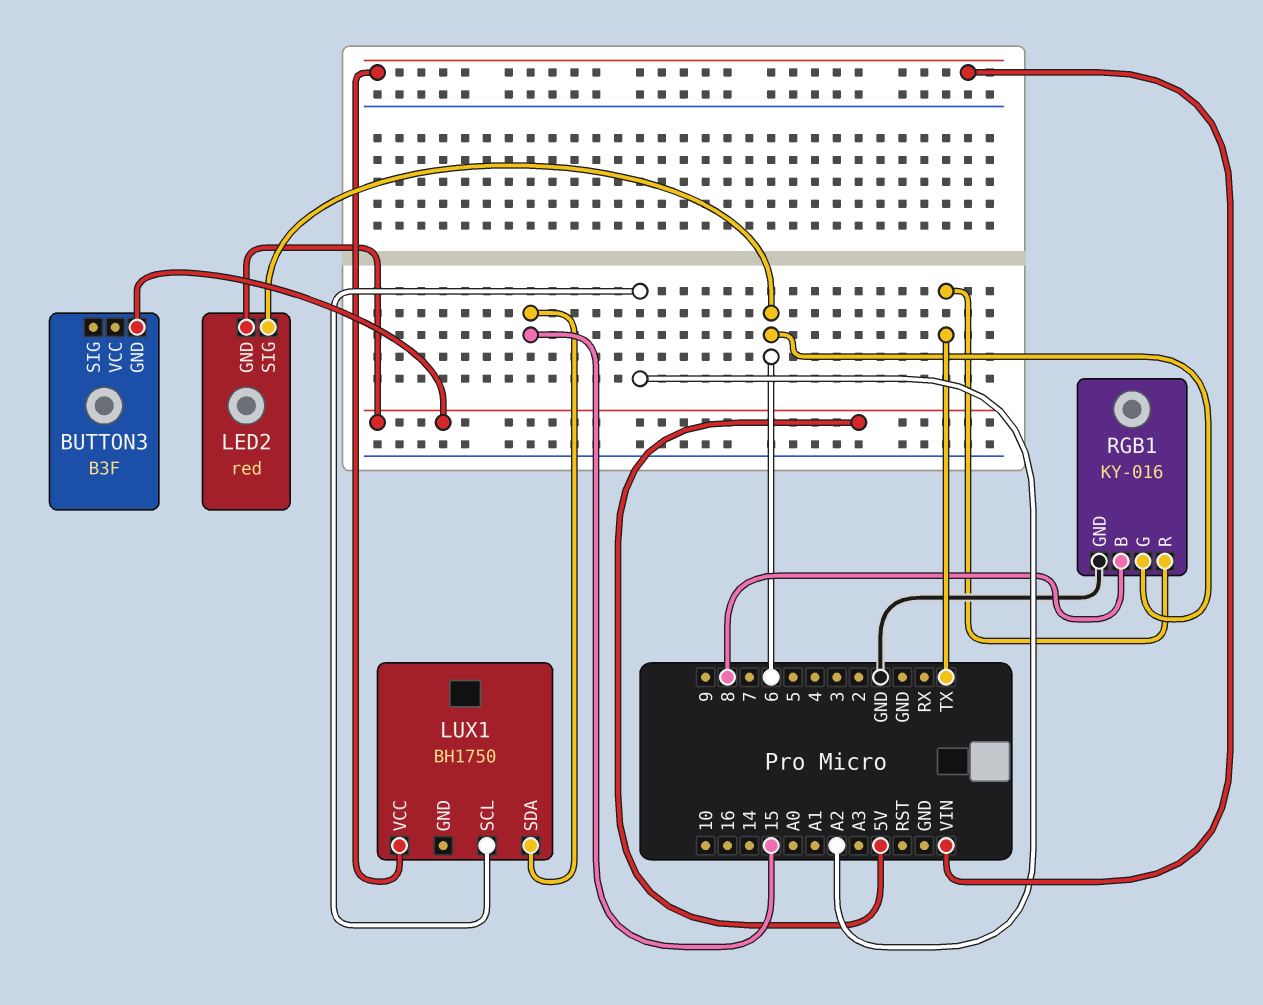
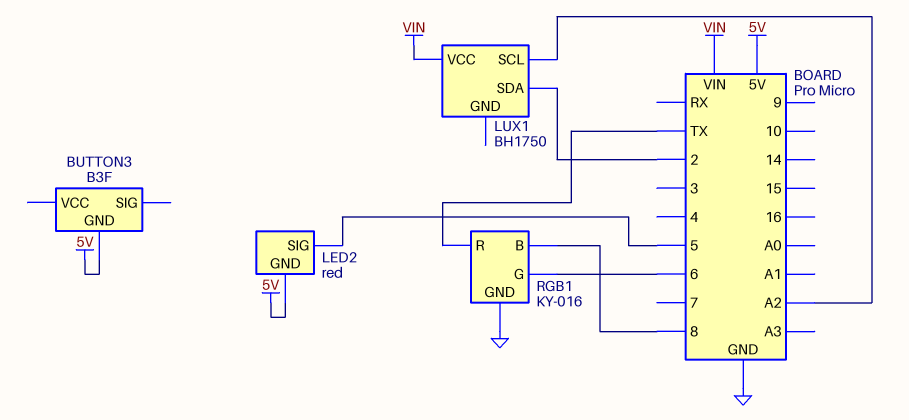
LED2 pin SIG: 6 -> 5
LUX1 pin SDA: 15 -> 2

